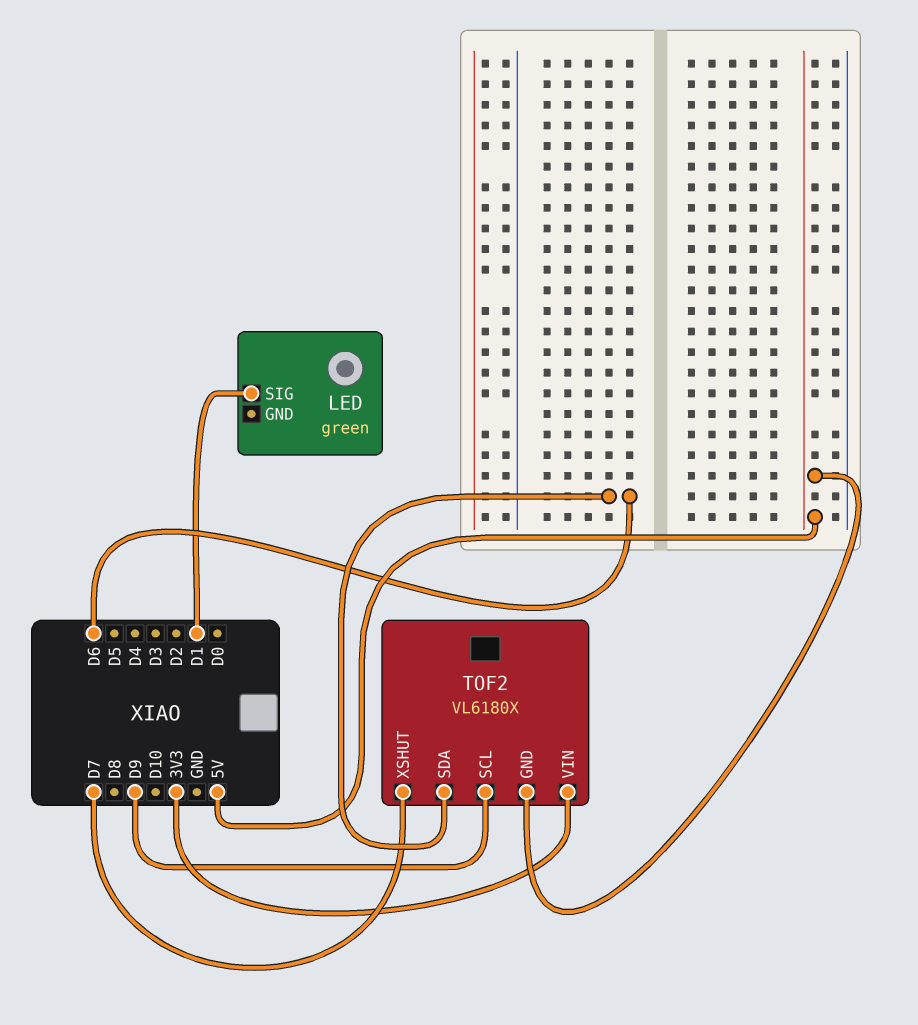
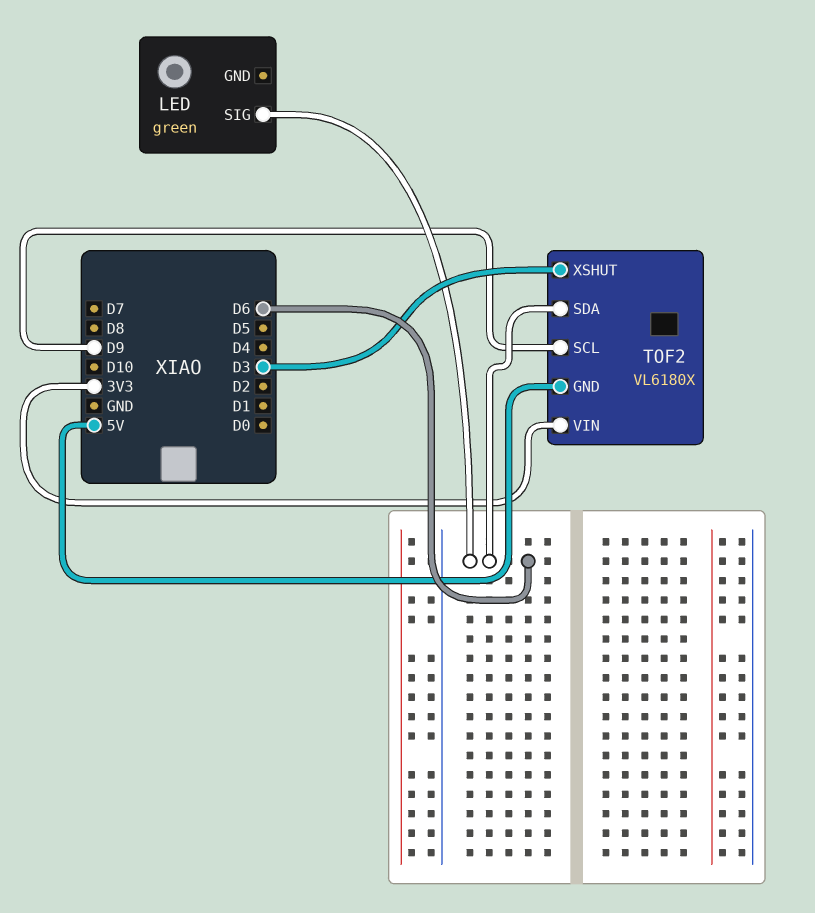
LED pin SIG: D1 -> D6
TOF2 pin XSHUT: D7 -> D3

